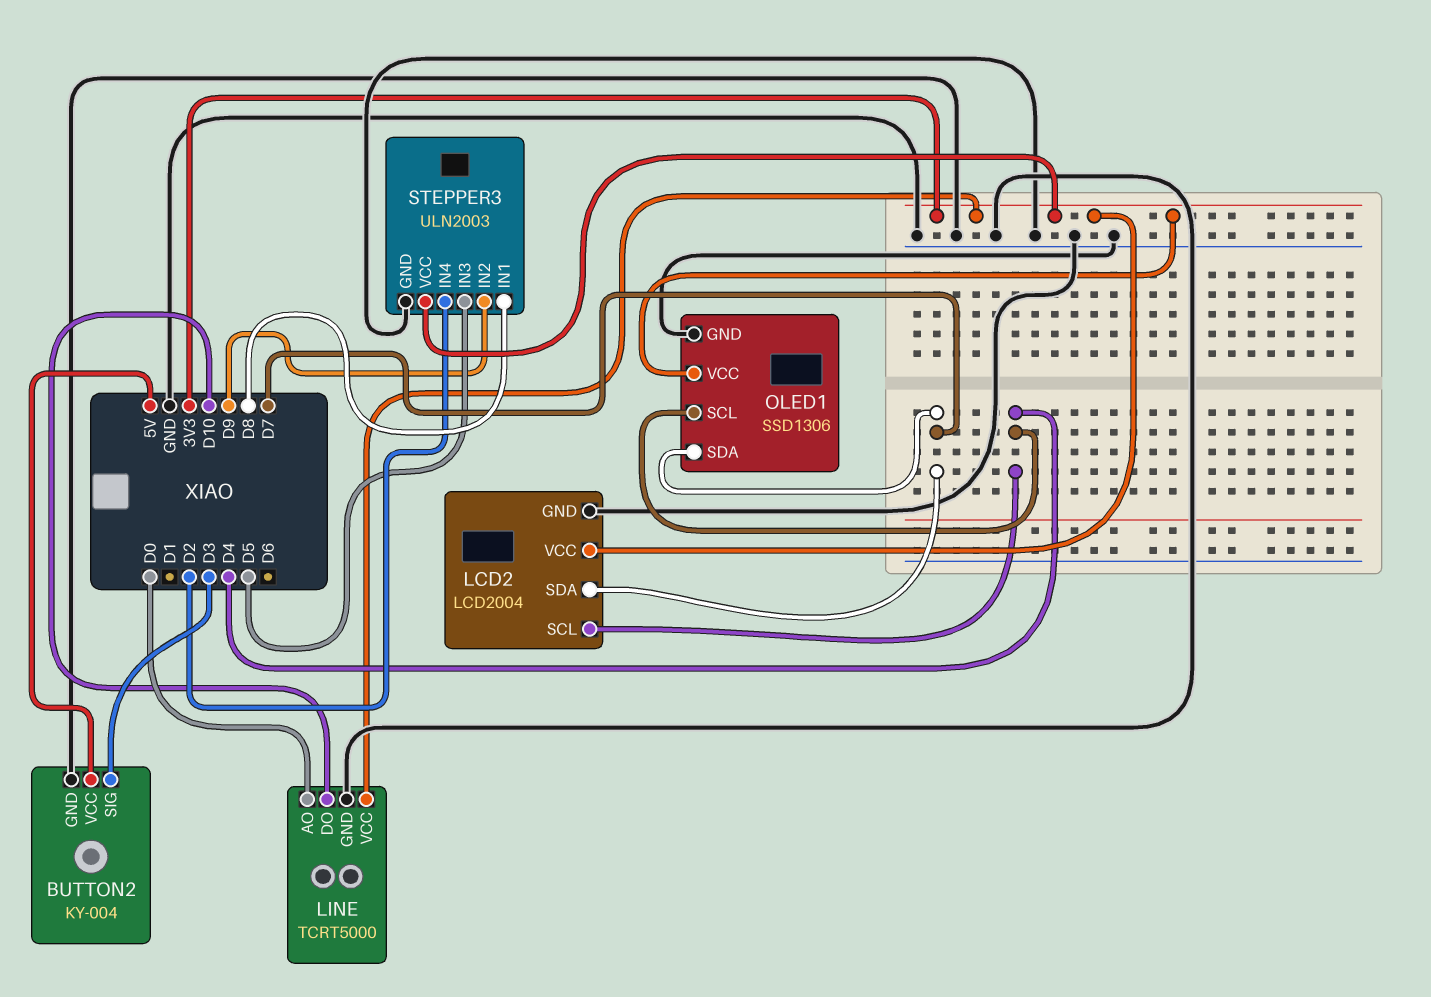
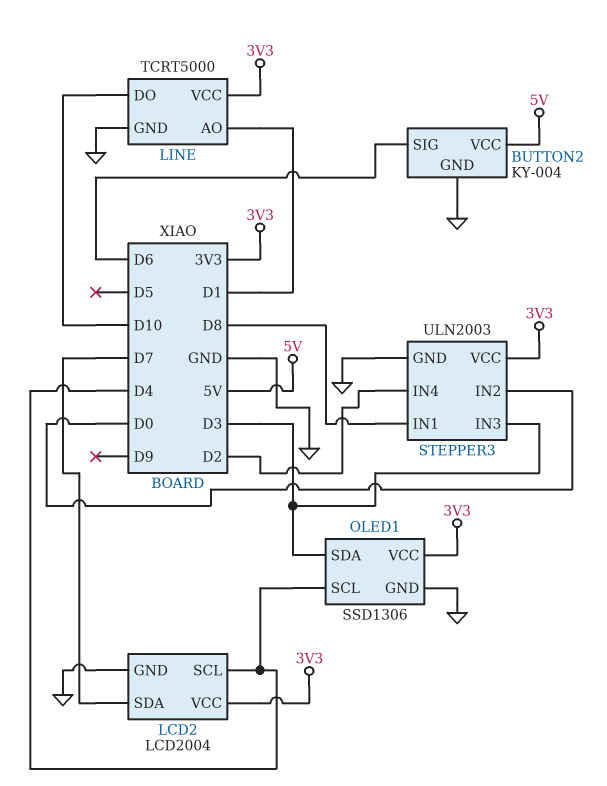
BUTTON2 pin SIG: D3 -> D6
LINE pin AO: D0 -> D1
OLED1 pin SDA: D7 -> D3
STEPPER3 pin IN2: D9 -> D0
STEPPER3 pin IN3: D5 -> D3

